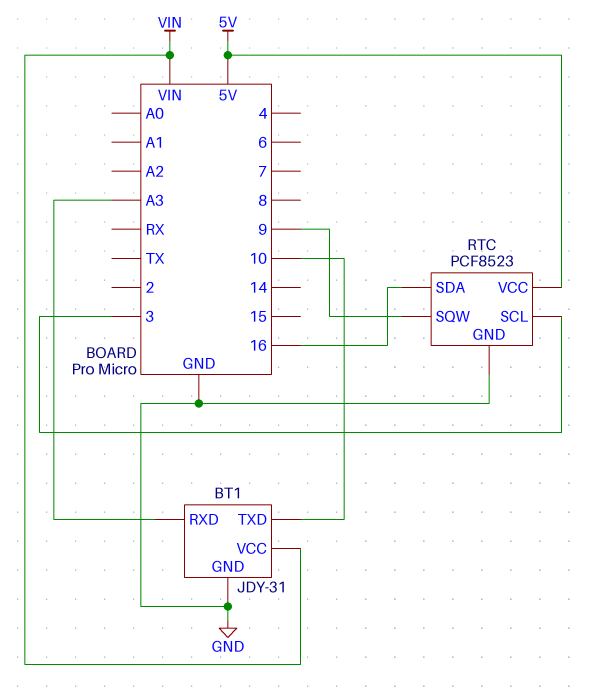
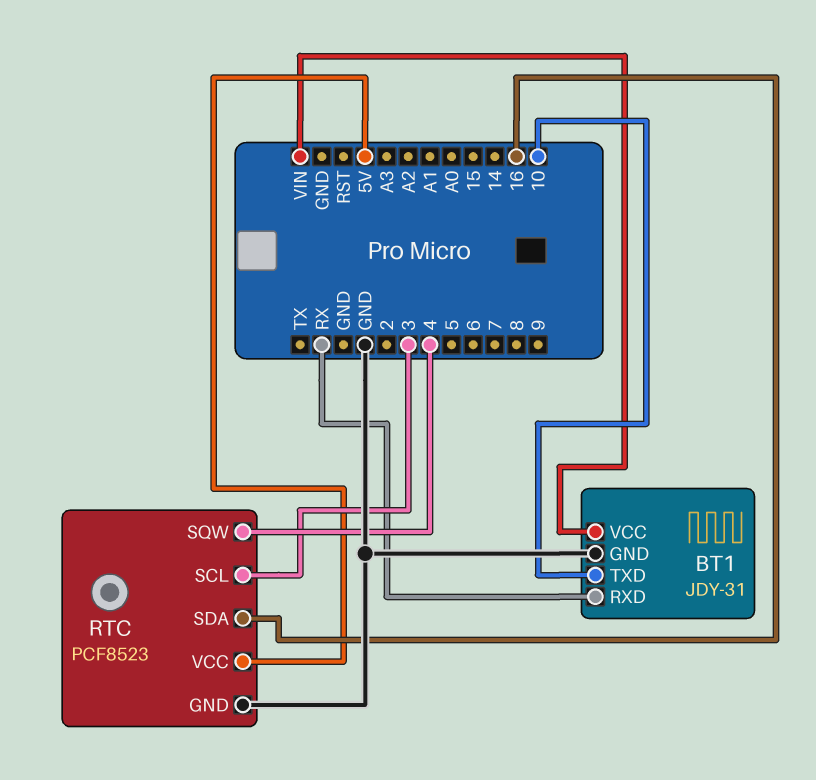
BT1 pin RXD: A3 -> RX
RTC pin SQW: 9 -> 4

